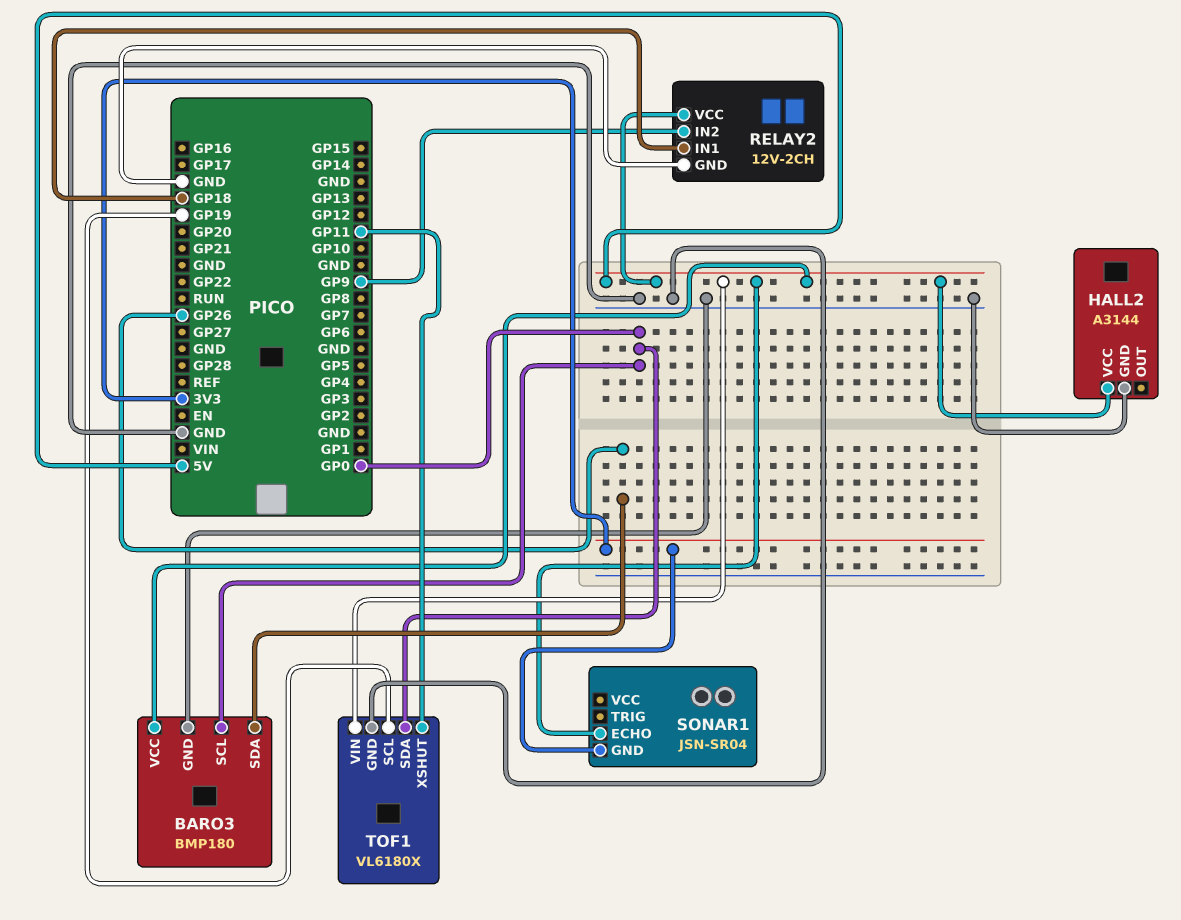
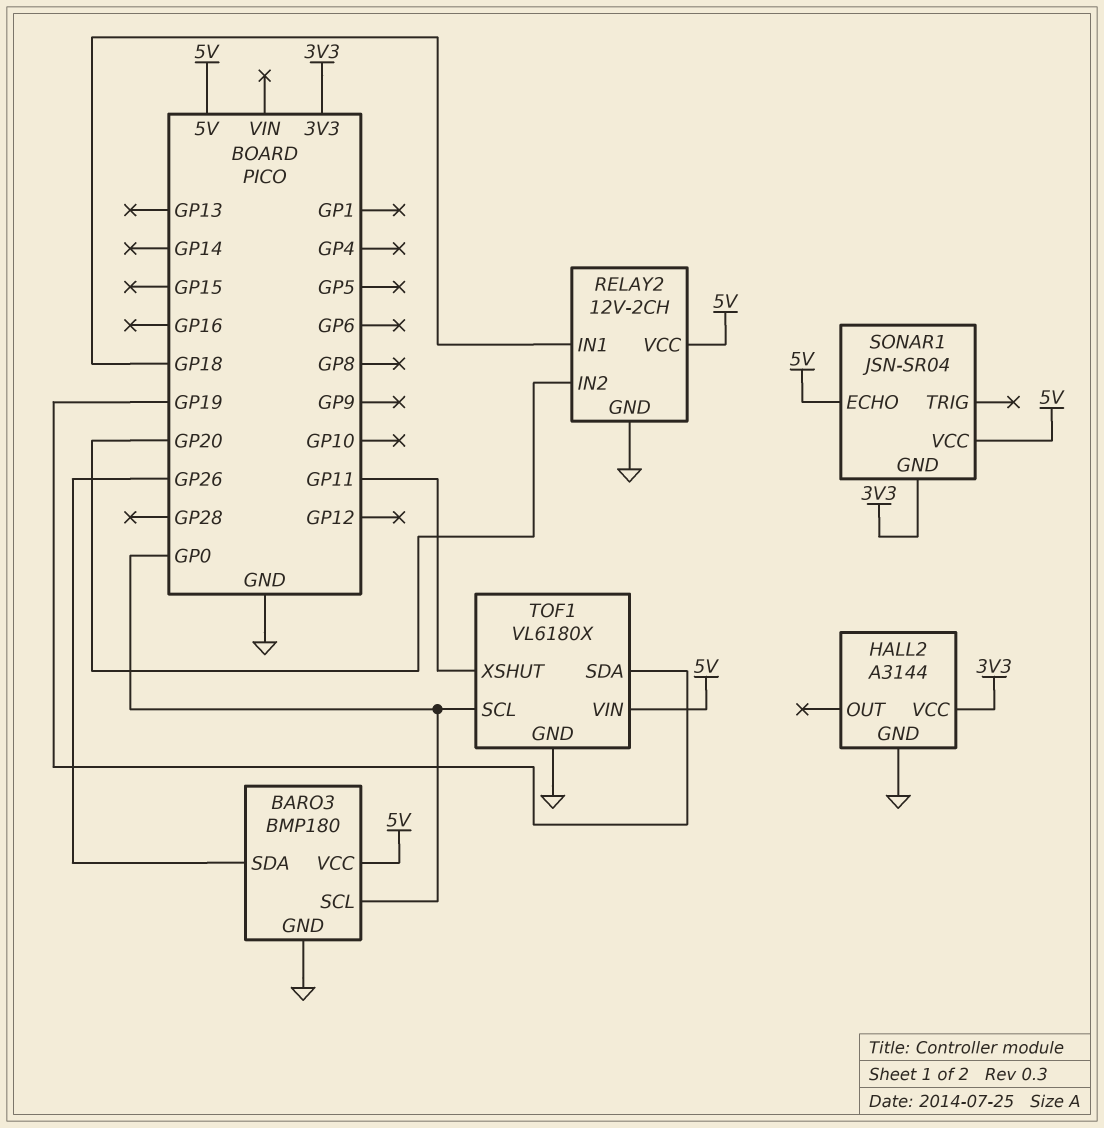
HALL2 pin VCC: 5V -> 3V3
RELAY2 pin IN2: GP9 -> GP20
SONAR1 pin VCC: none -> 5V
TOF1 pin SCL: GP19 -> GP0
TOF1 pin SDA: GP0 -> GP19

